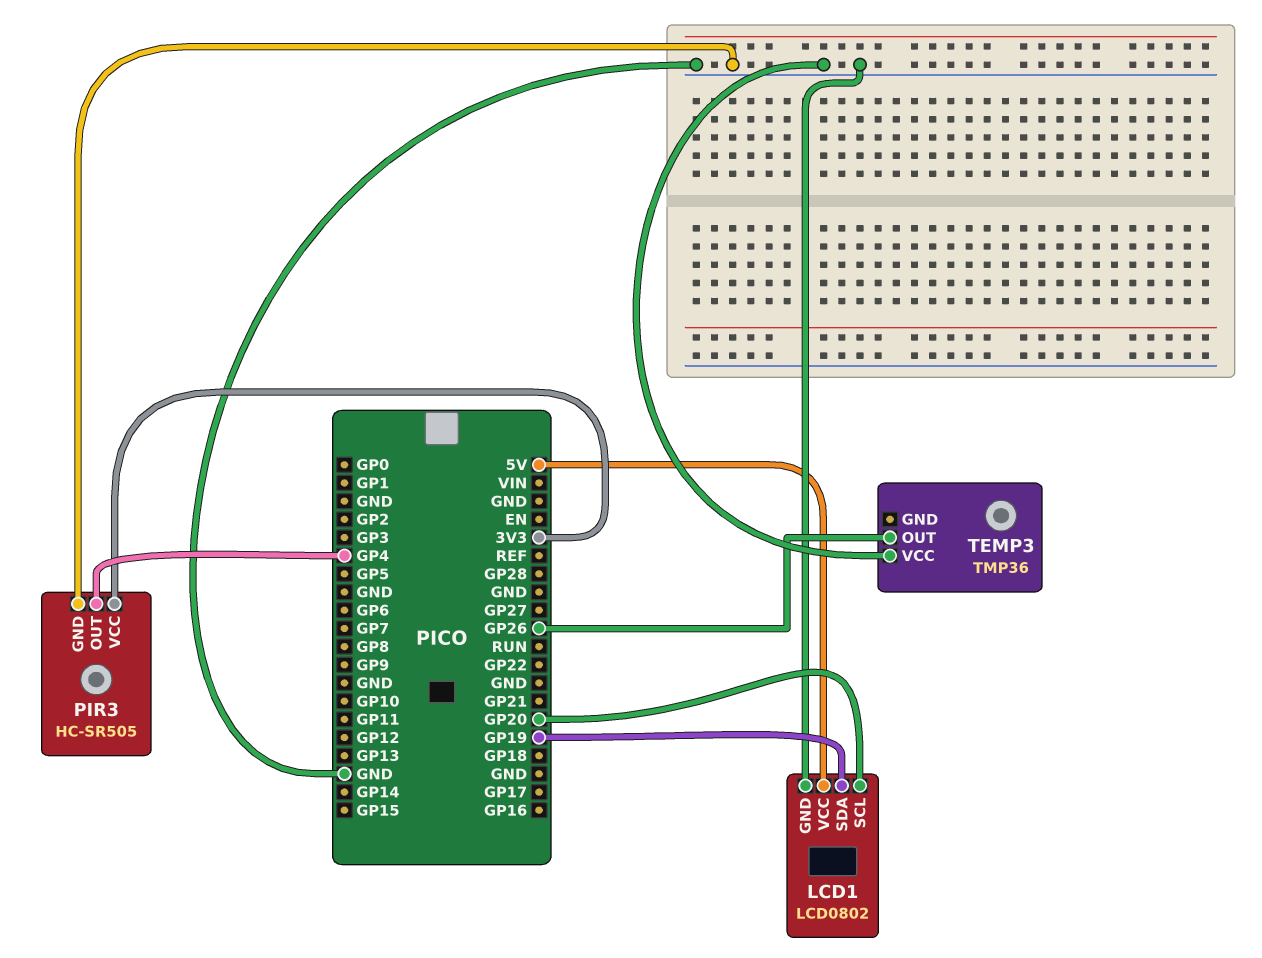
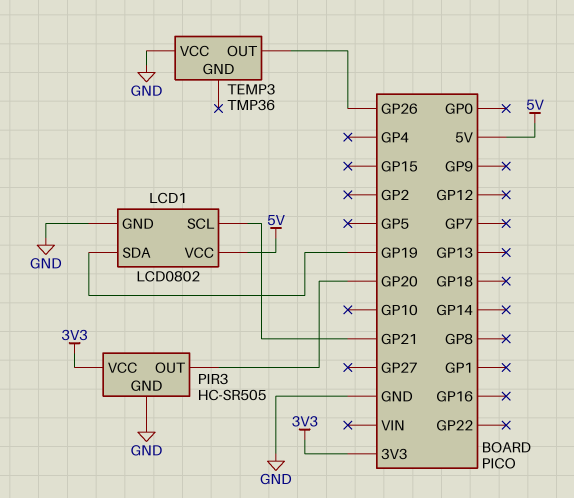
LCD1 pin SCL: GP20 -> GP21
PIR3 pin OUT: GP4 -> GP20

